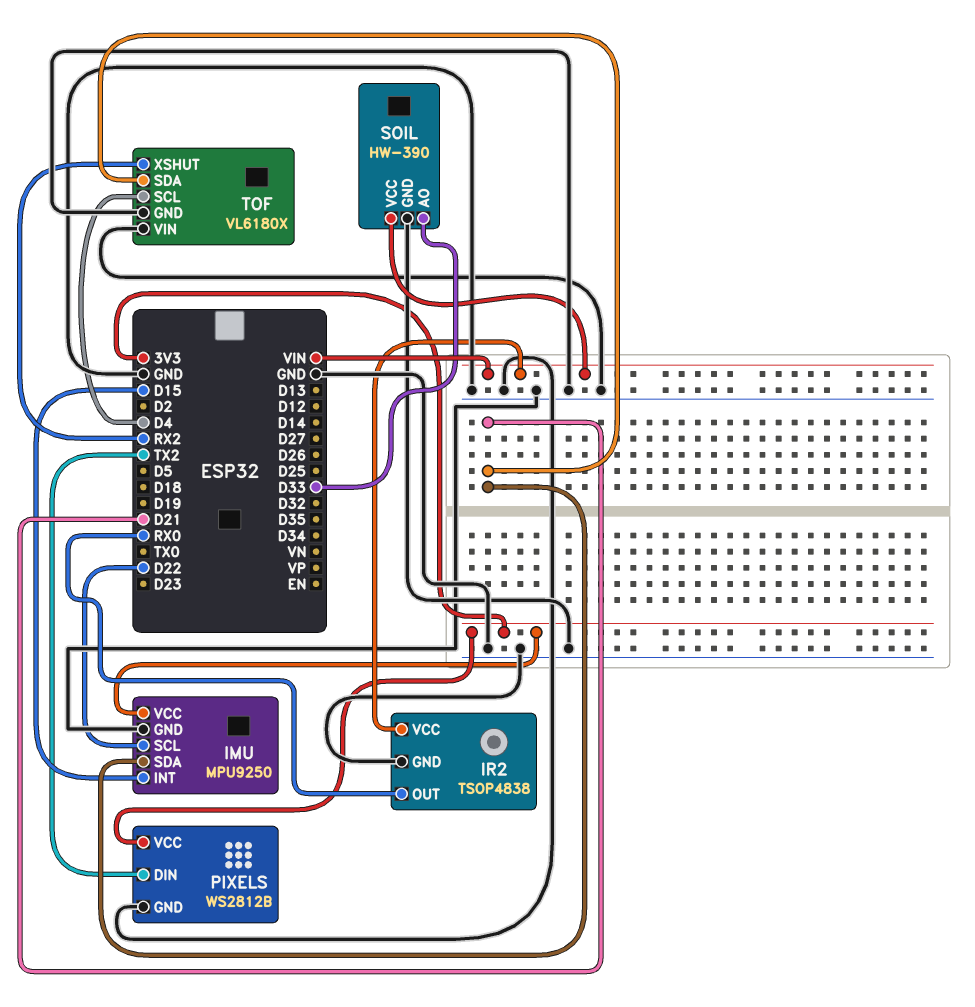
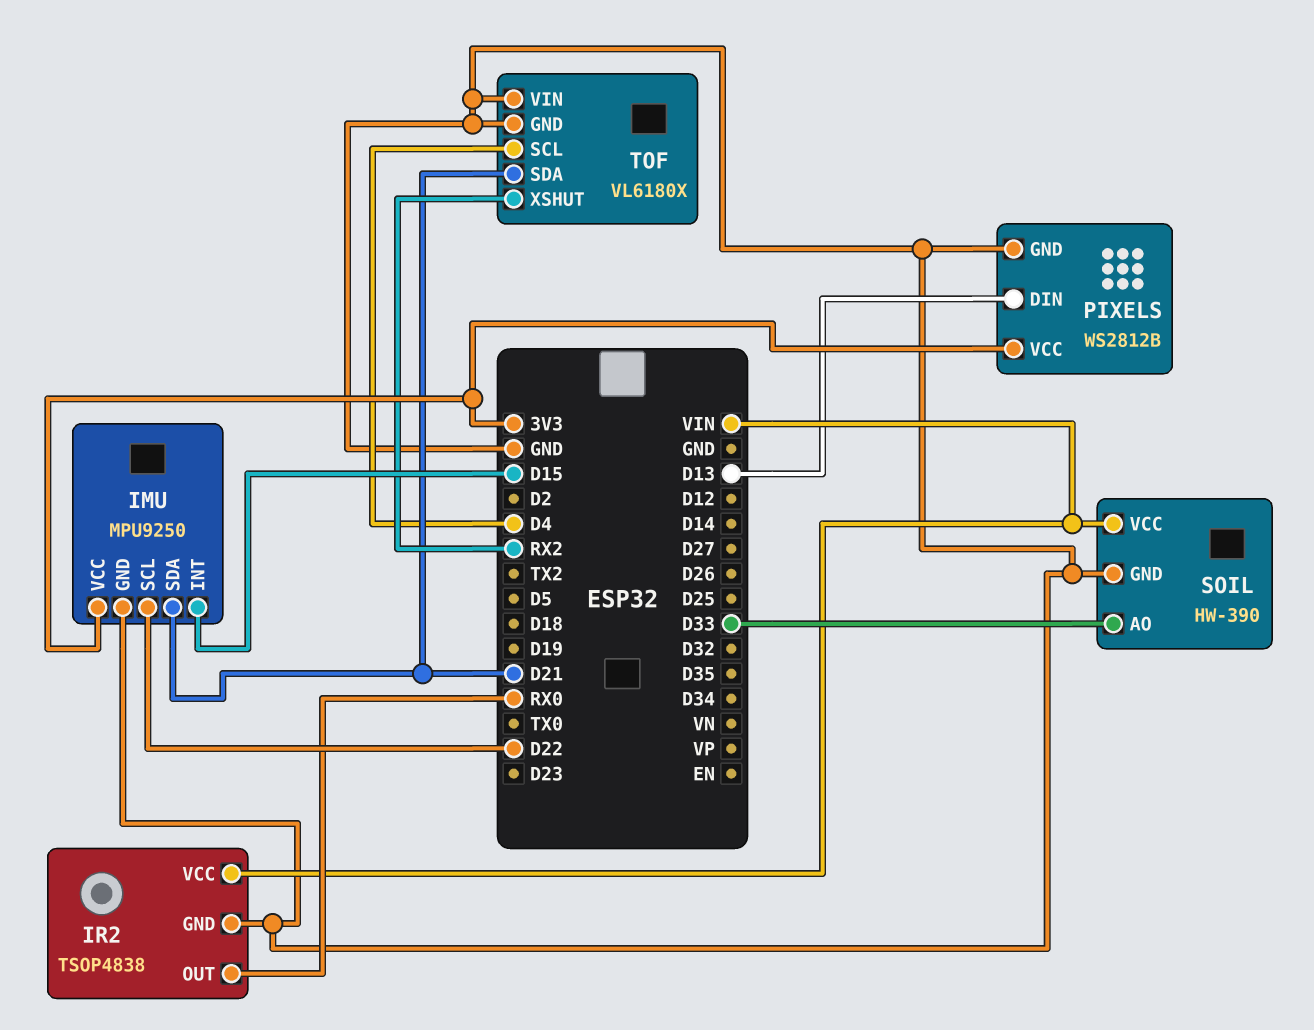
PIXELS pin DIN: TX2 -> D13

